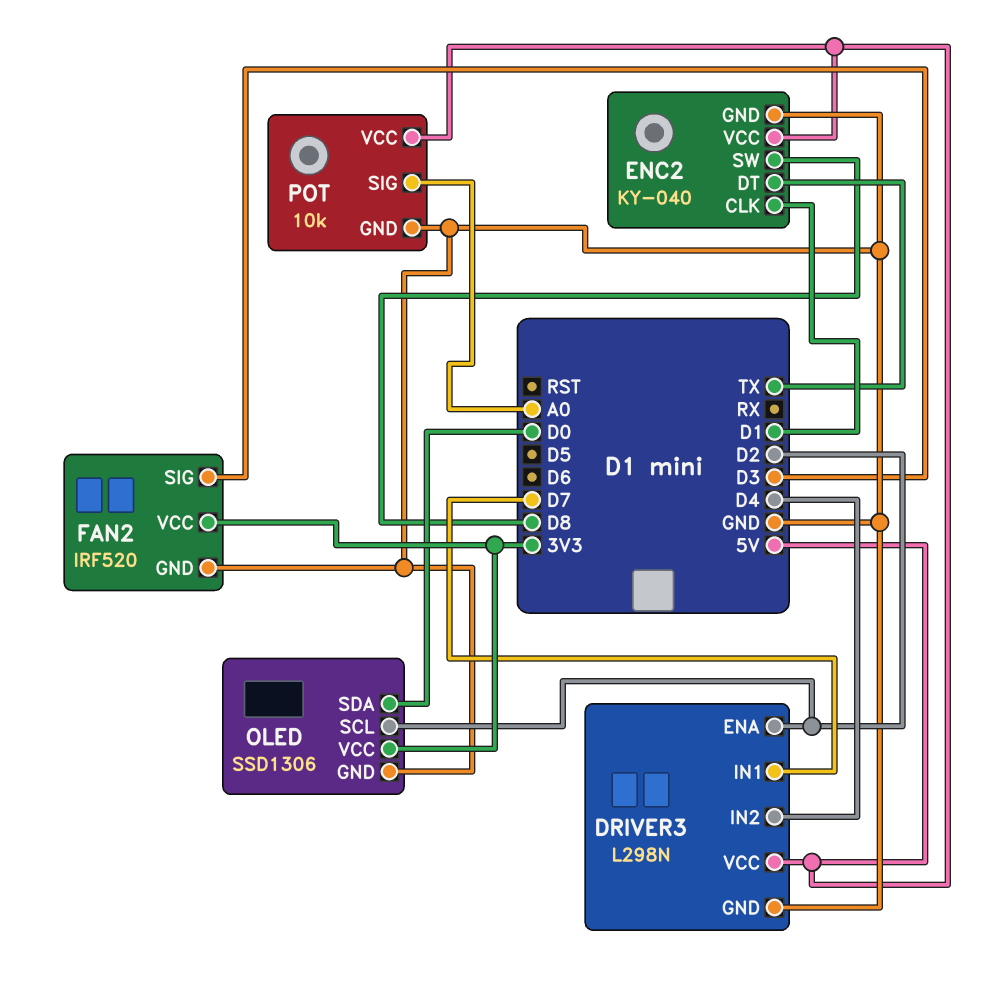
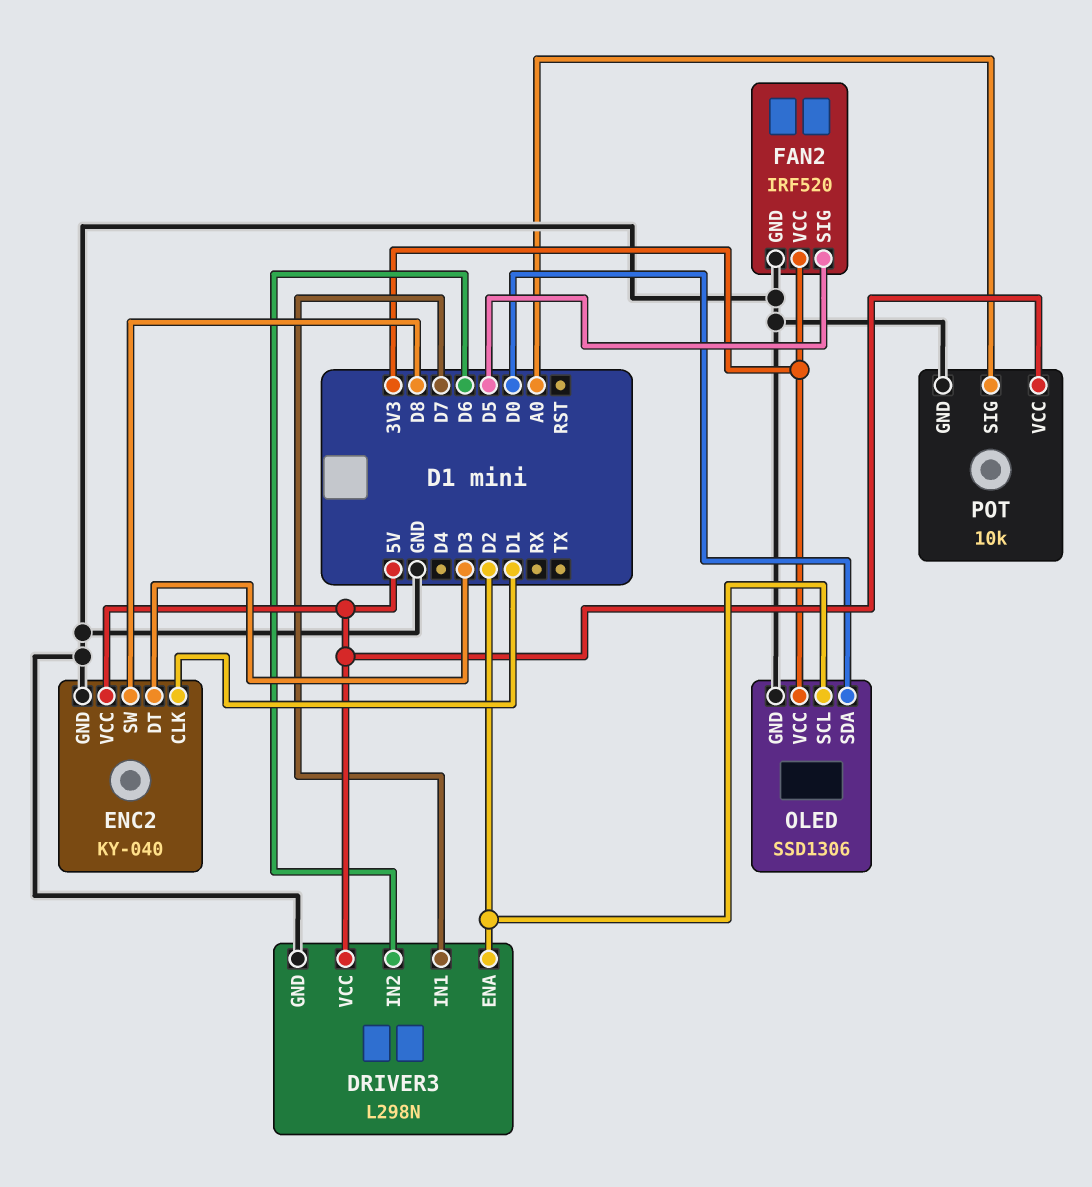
DRIVER3 pin IN2: D4 -> D6
ENC2 pin DT: TX -> D3
FAN2 pin SIG: D3 -> D5

